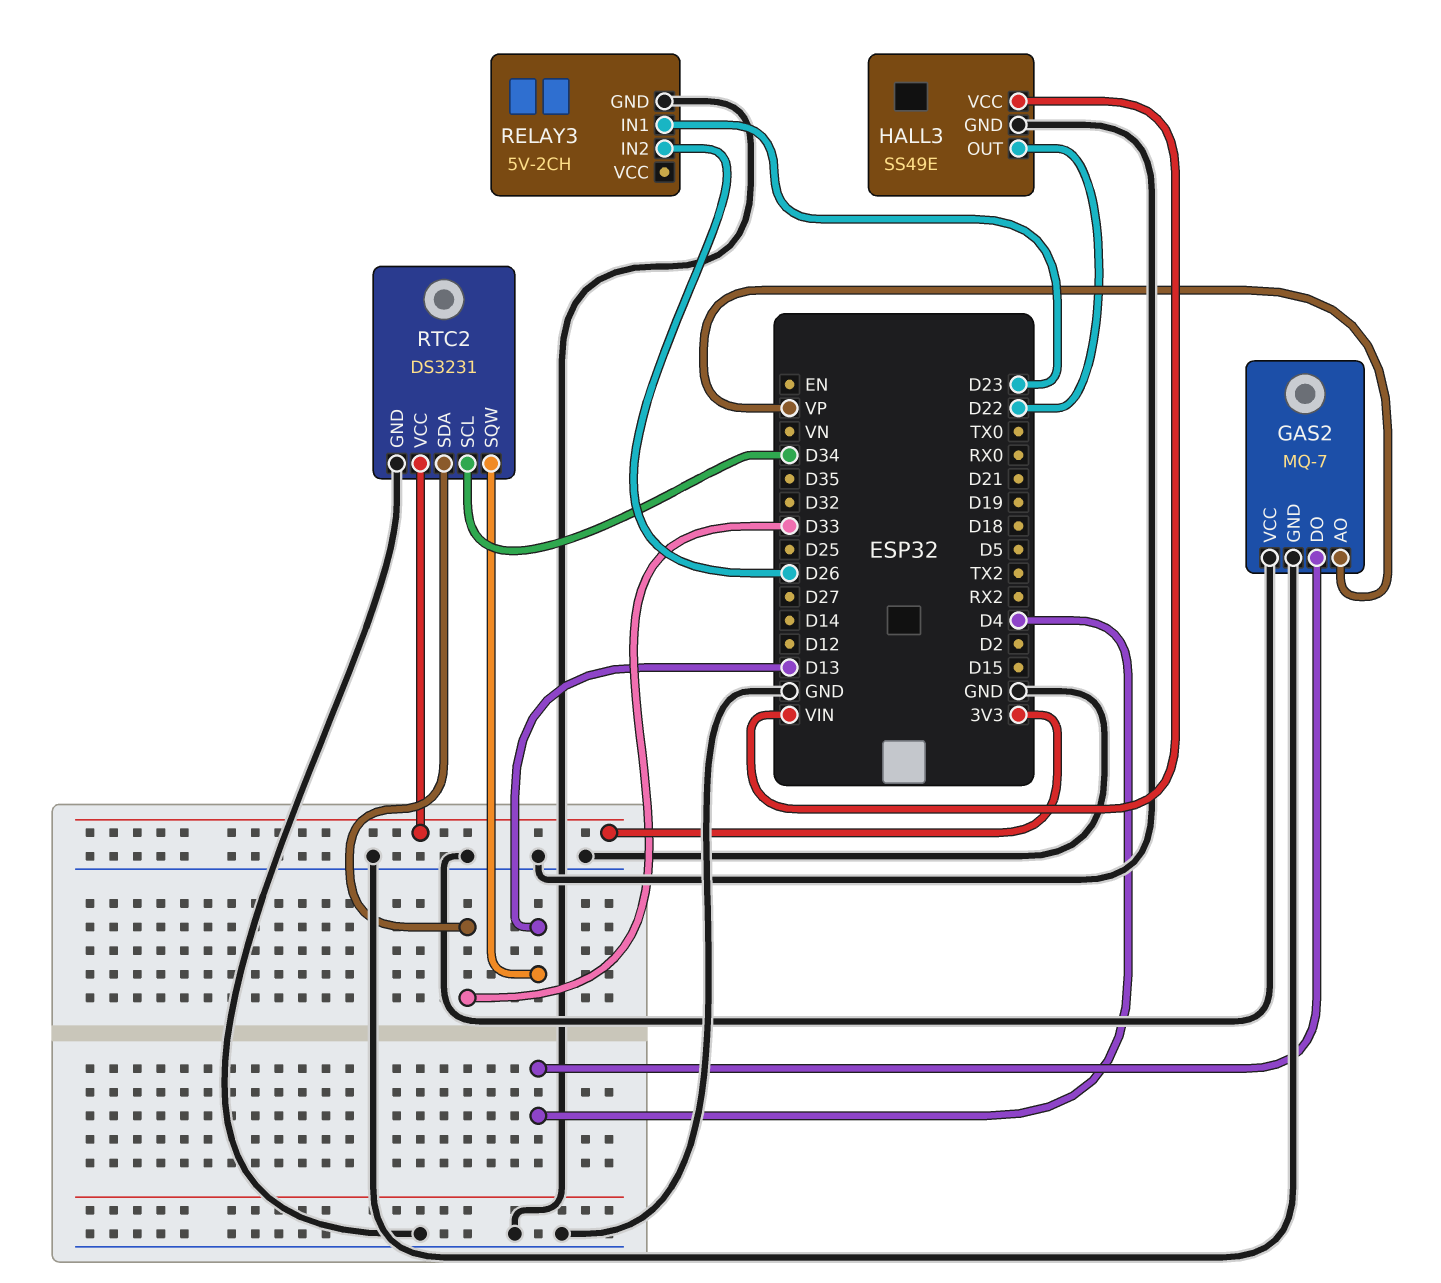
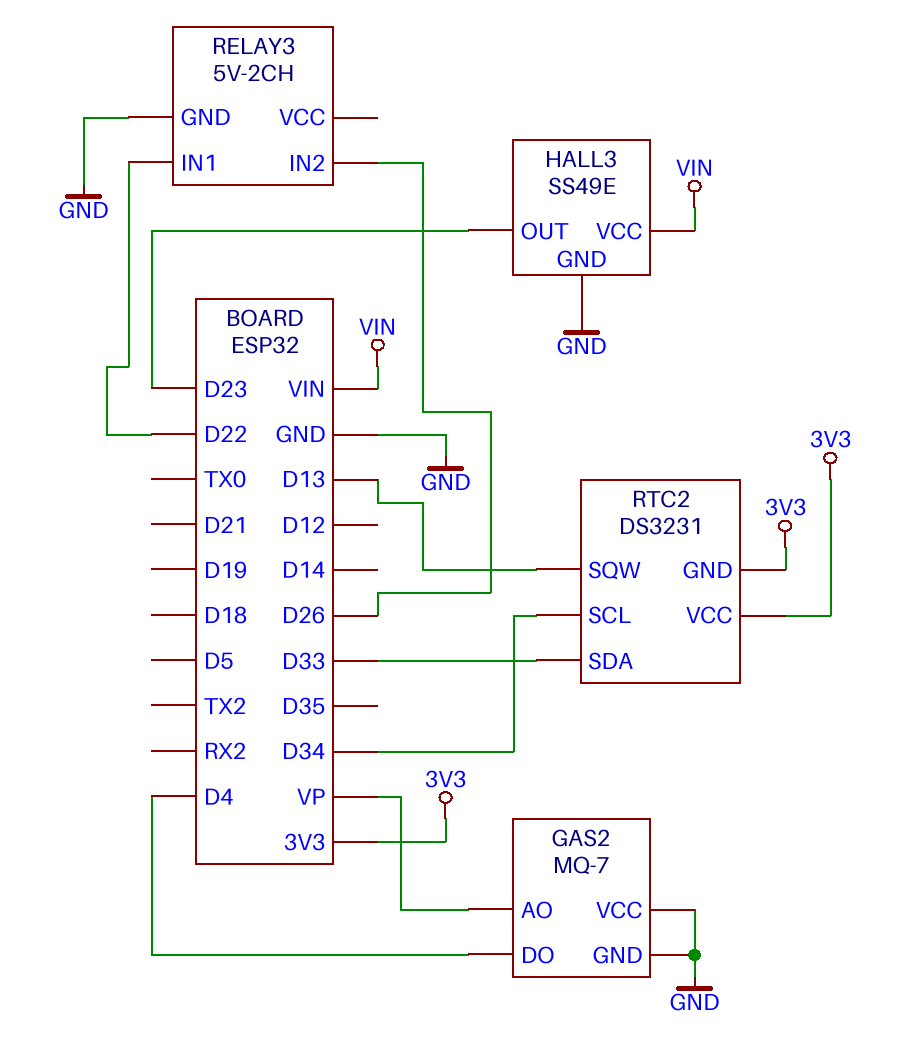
HALL3 pin OUT: D22 -> D23
RELAY3 pin IN1: D23 -> D22
RTC2 pin GND: GND -> 3V3

